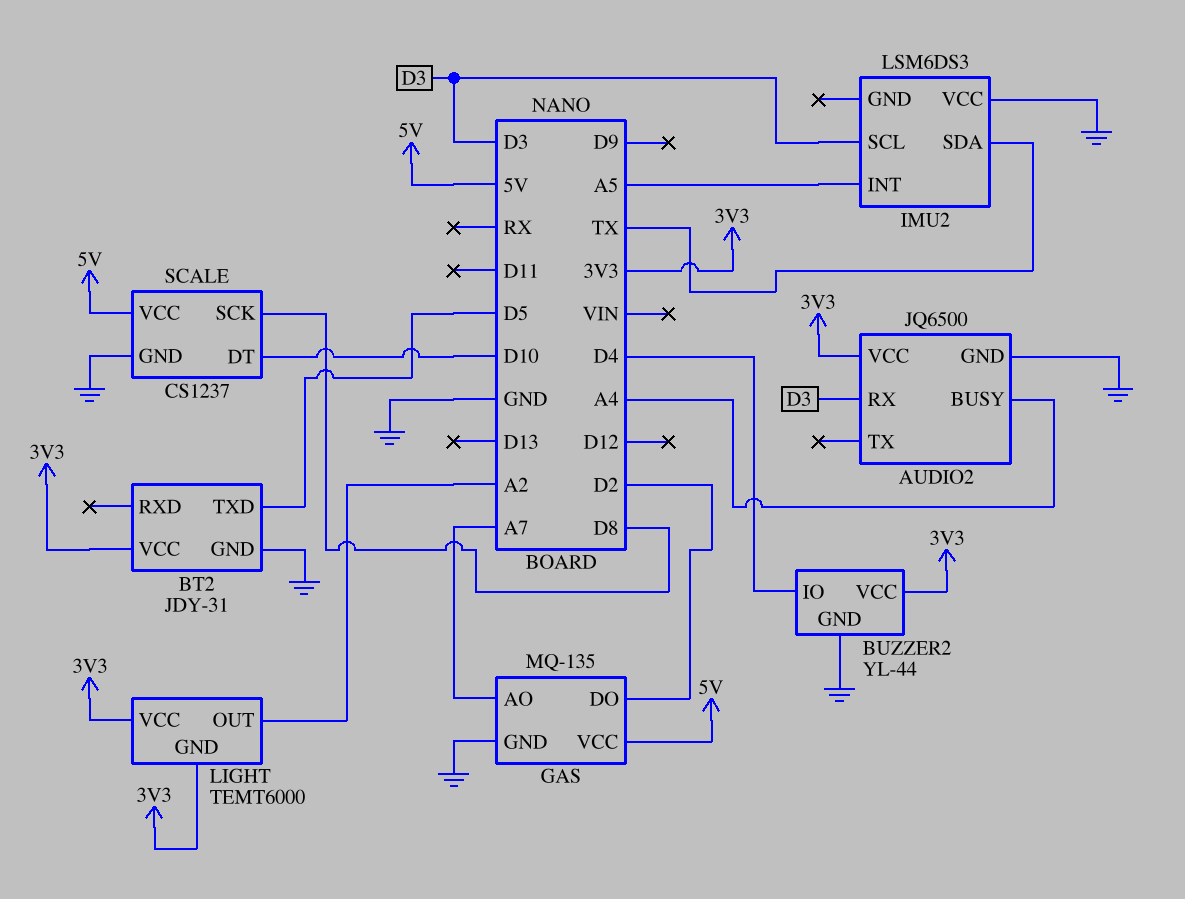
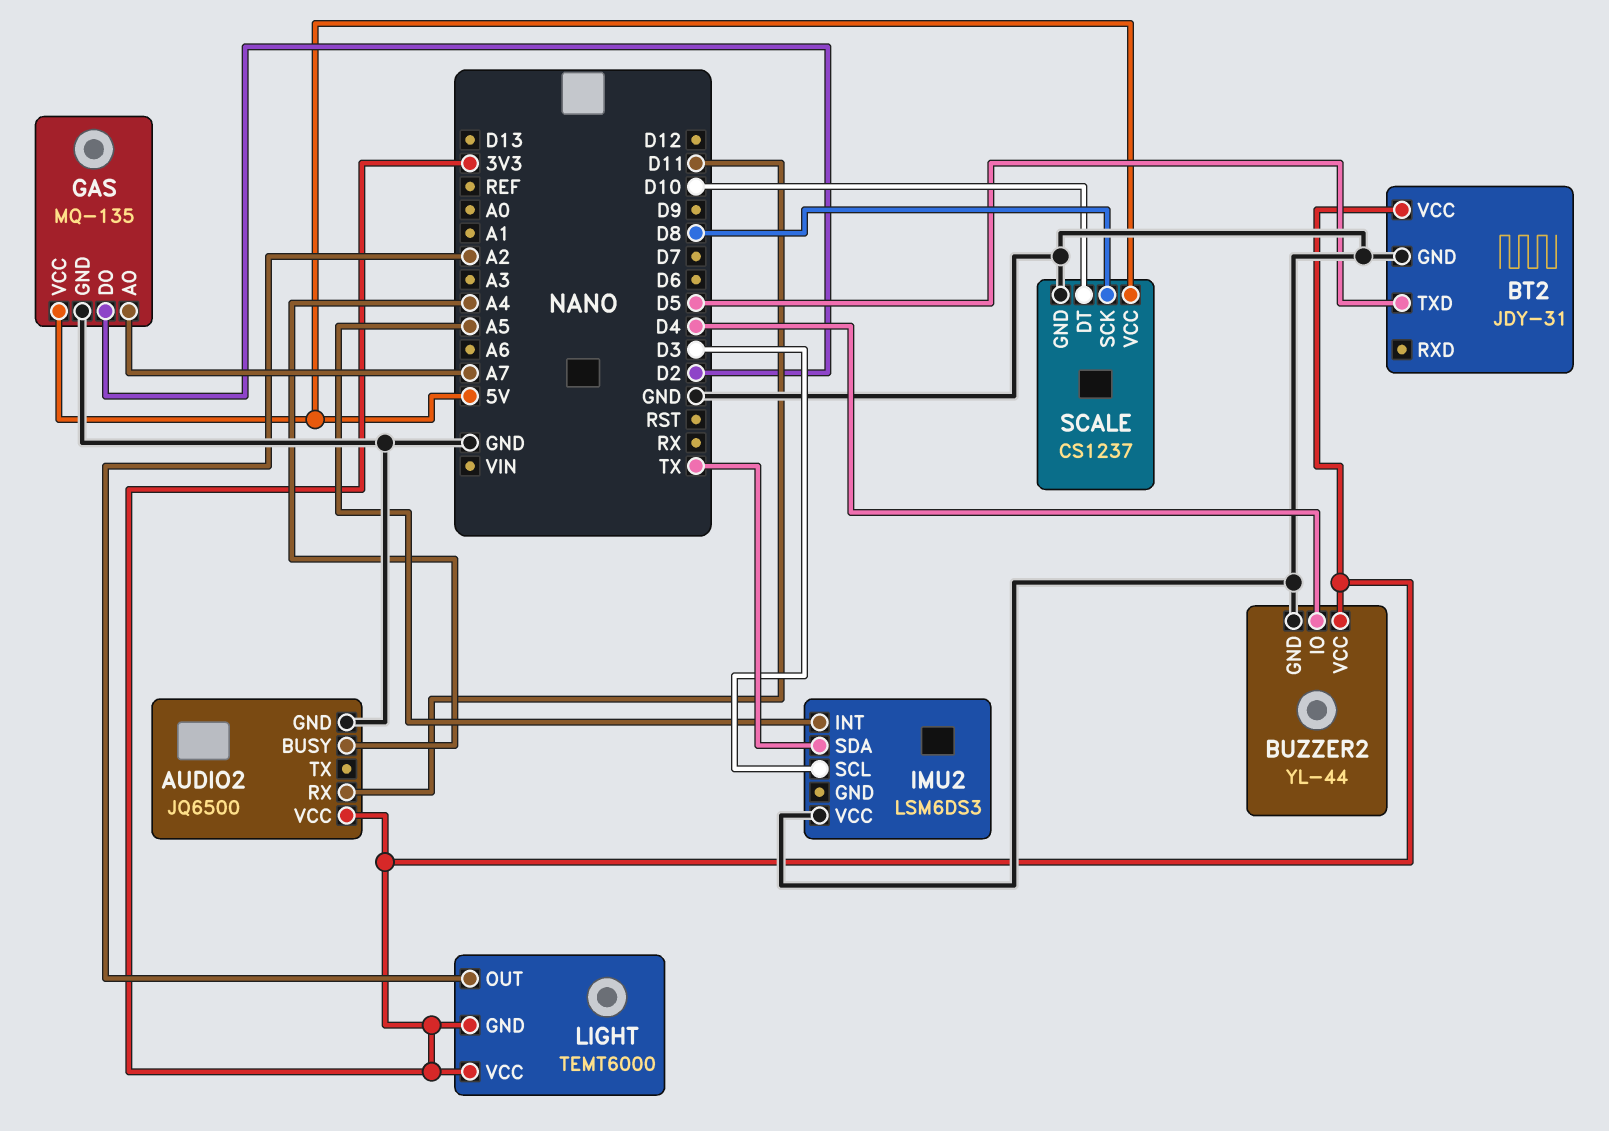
AUDIO2 pin RX: D3 -> D11

